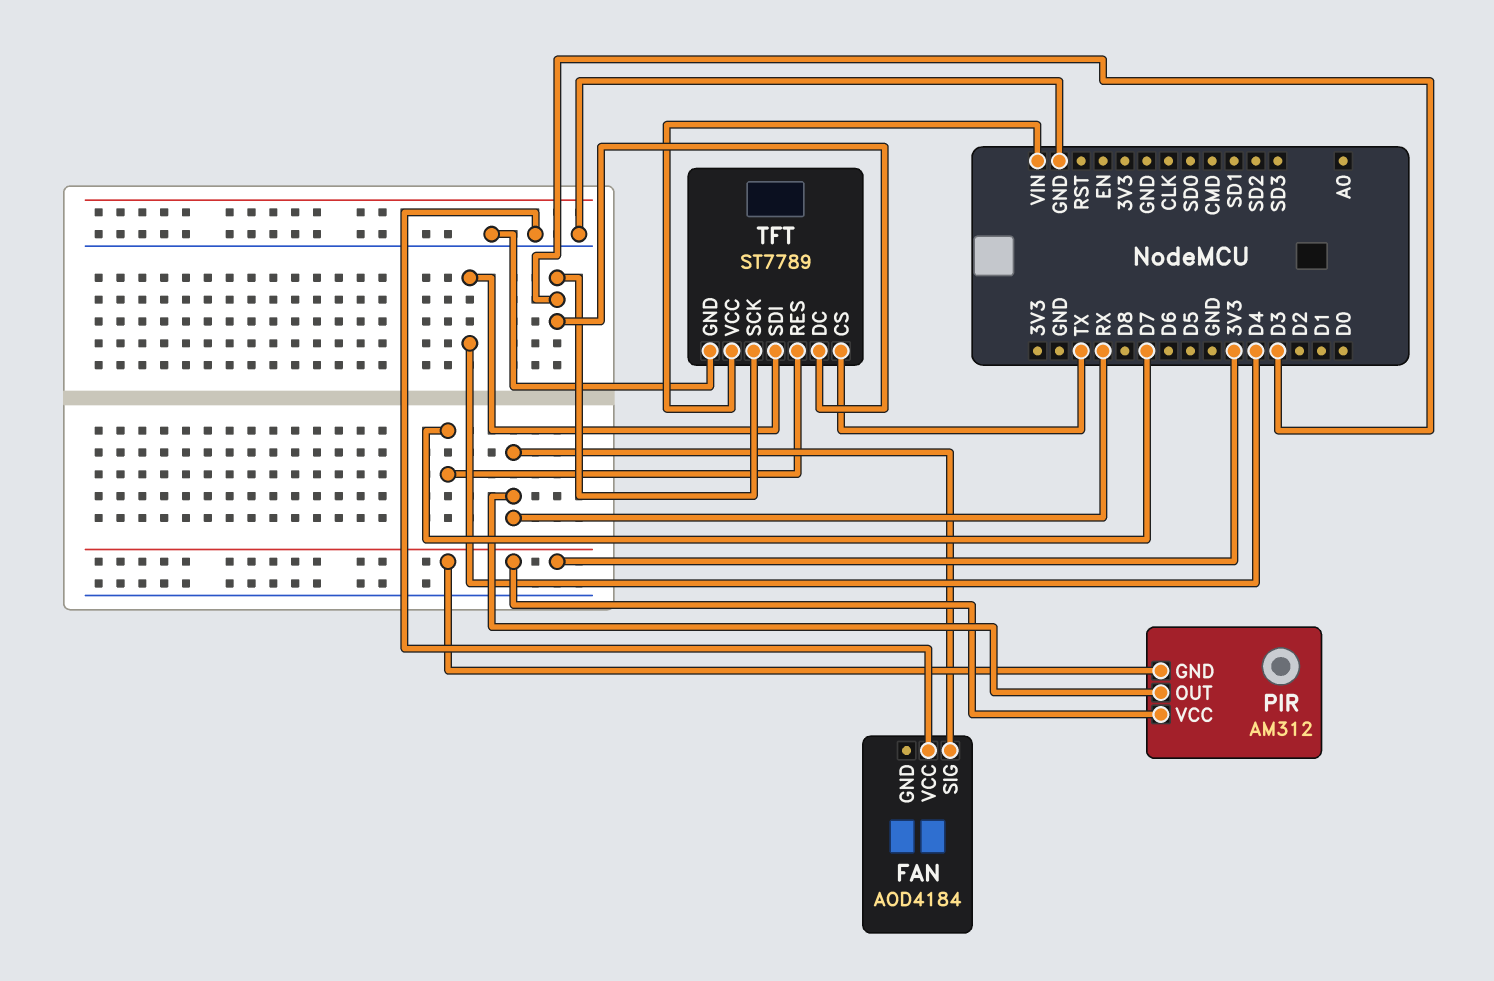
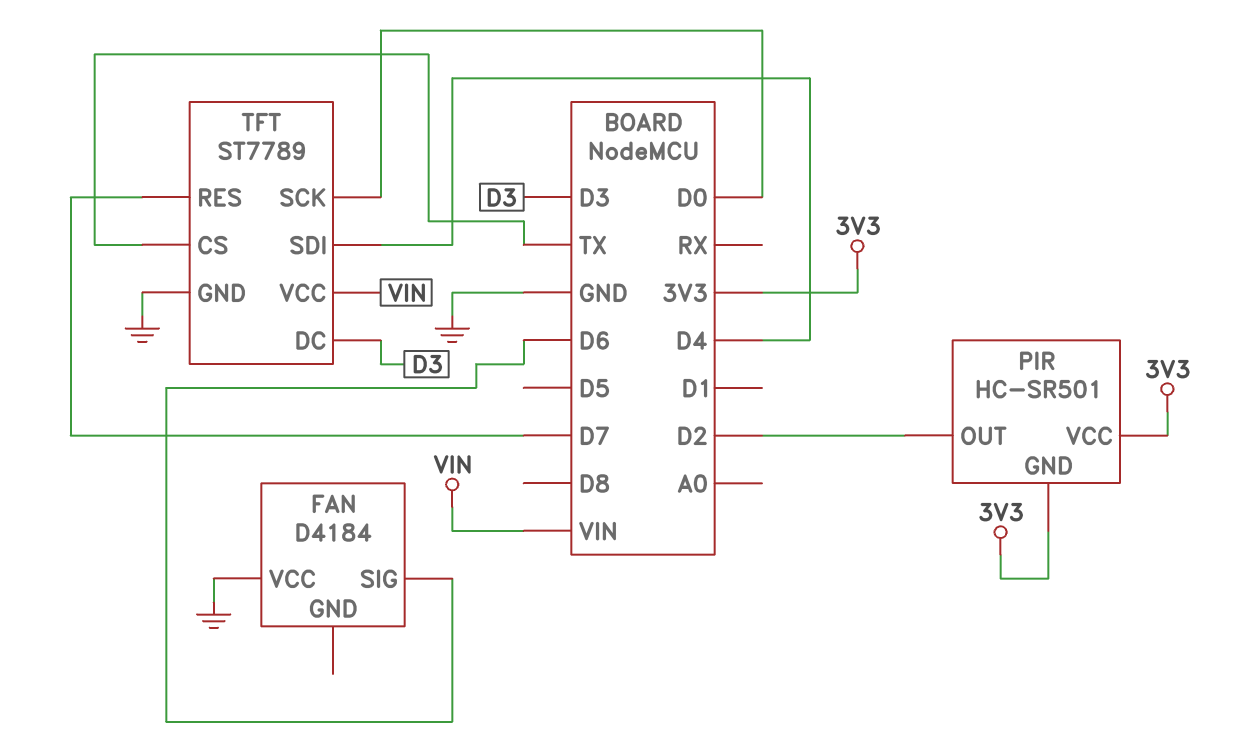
FAN: AOD4184 -> D4184
FAN pin SIG: RX -> D6
PIR: AM312 -> HC-SR501
PIR pin OUT: RX -> D2
TFT pin SCK: D3 -> D0

